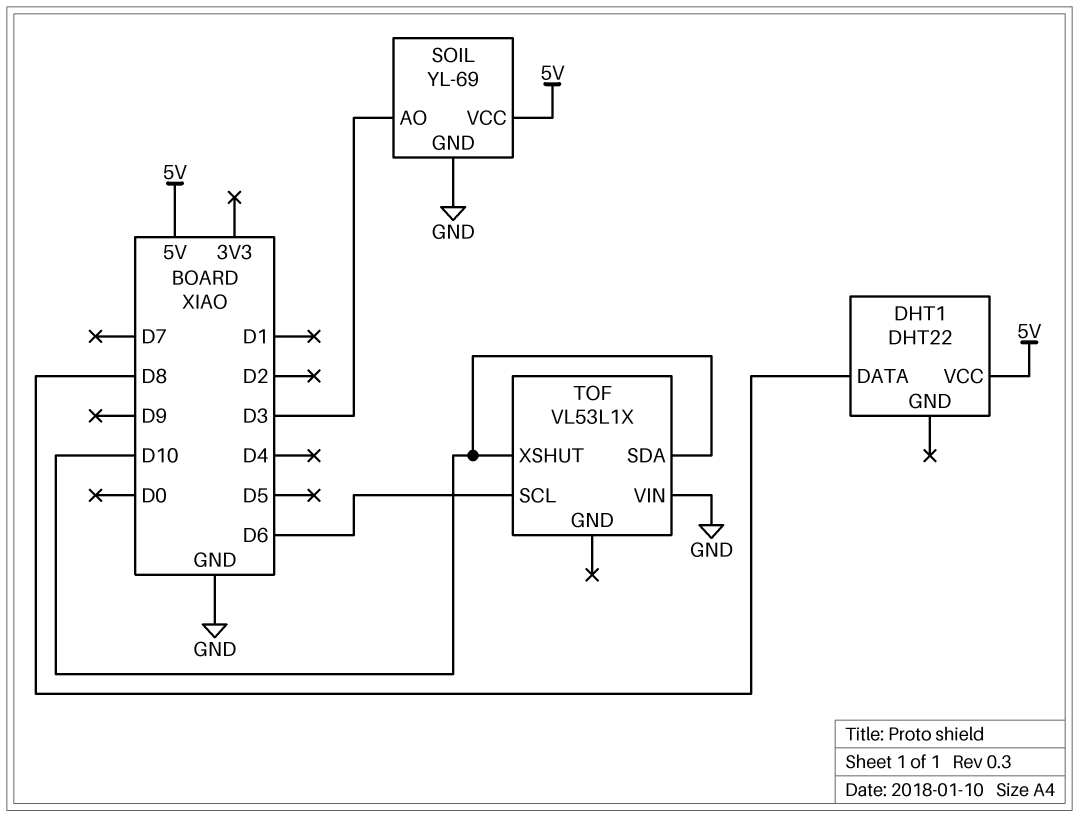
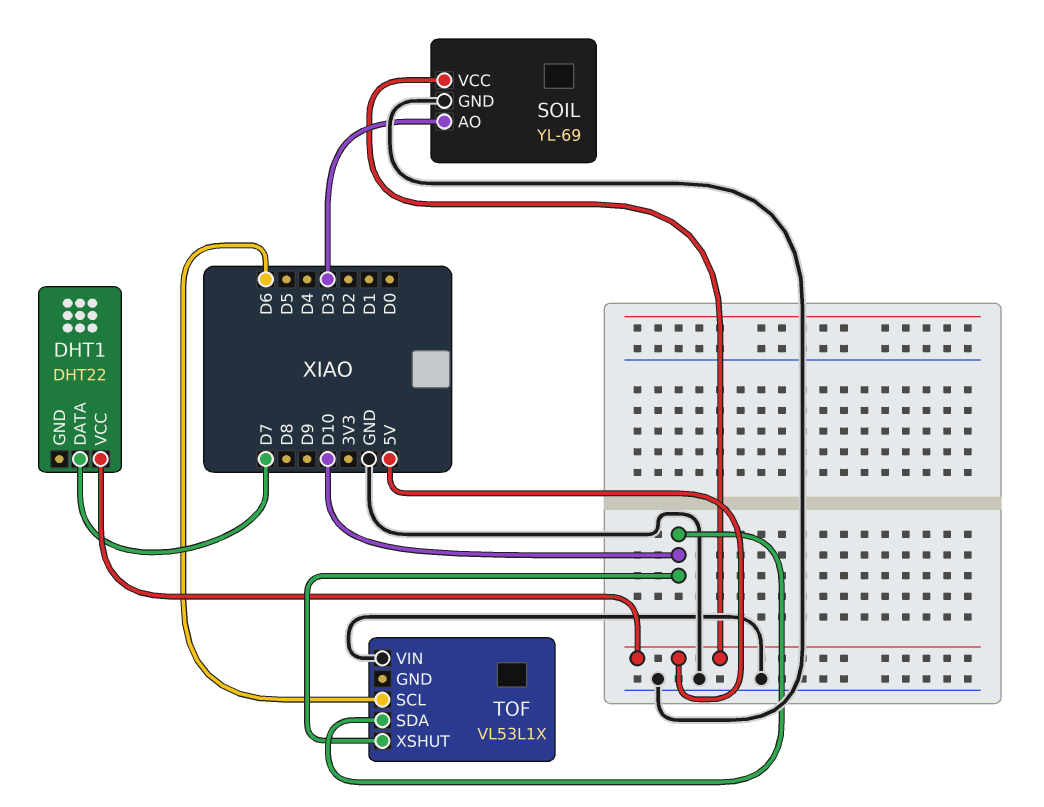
DHT1 pin DATA: D8 -> D7

